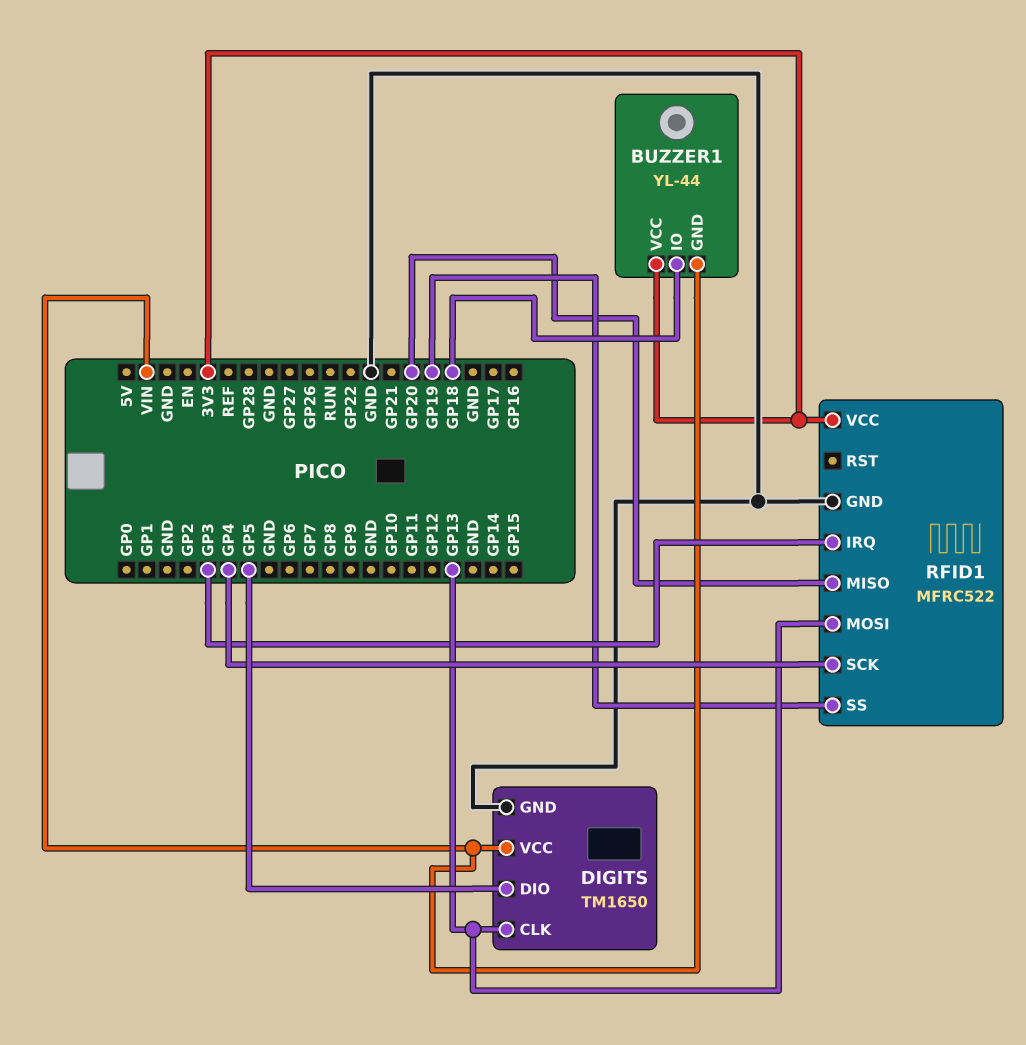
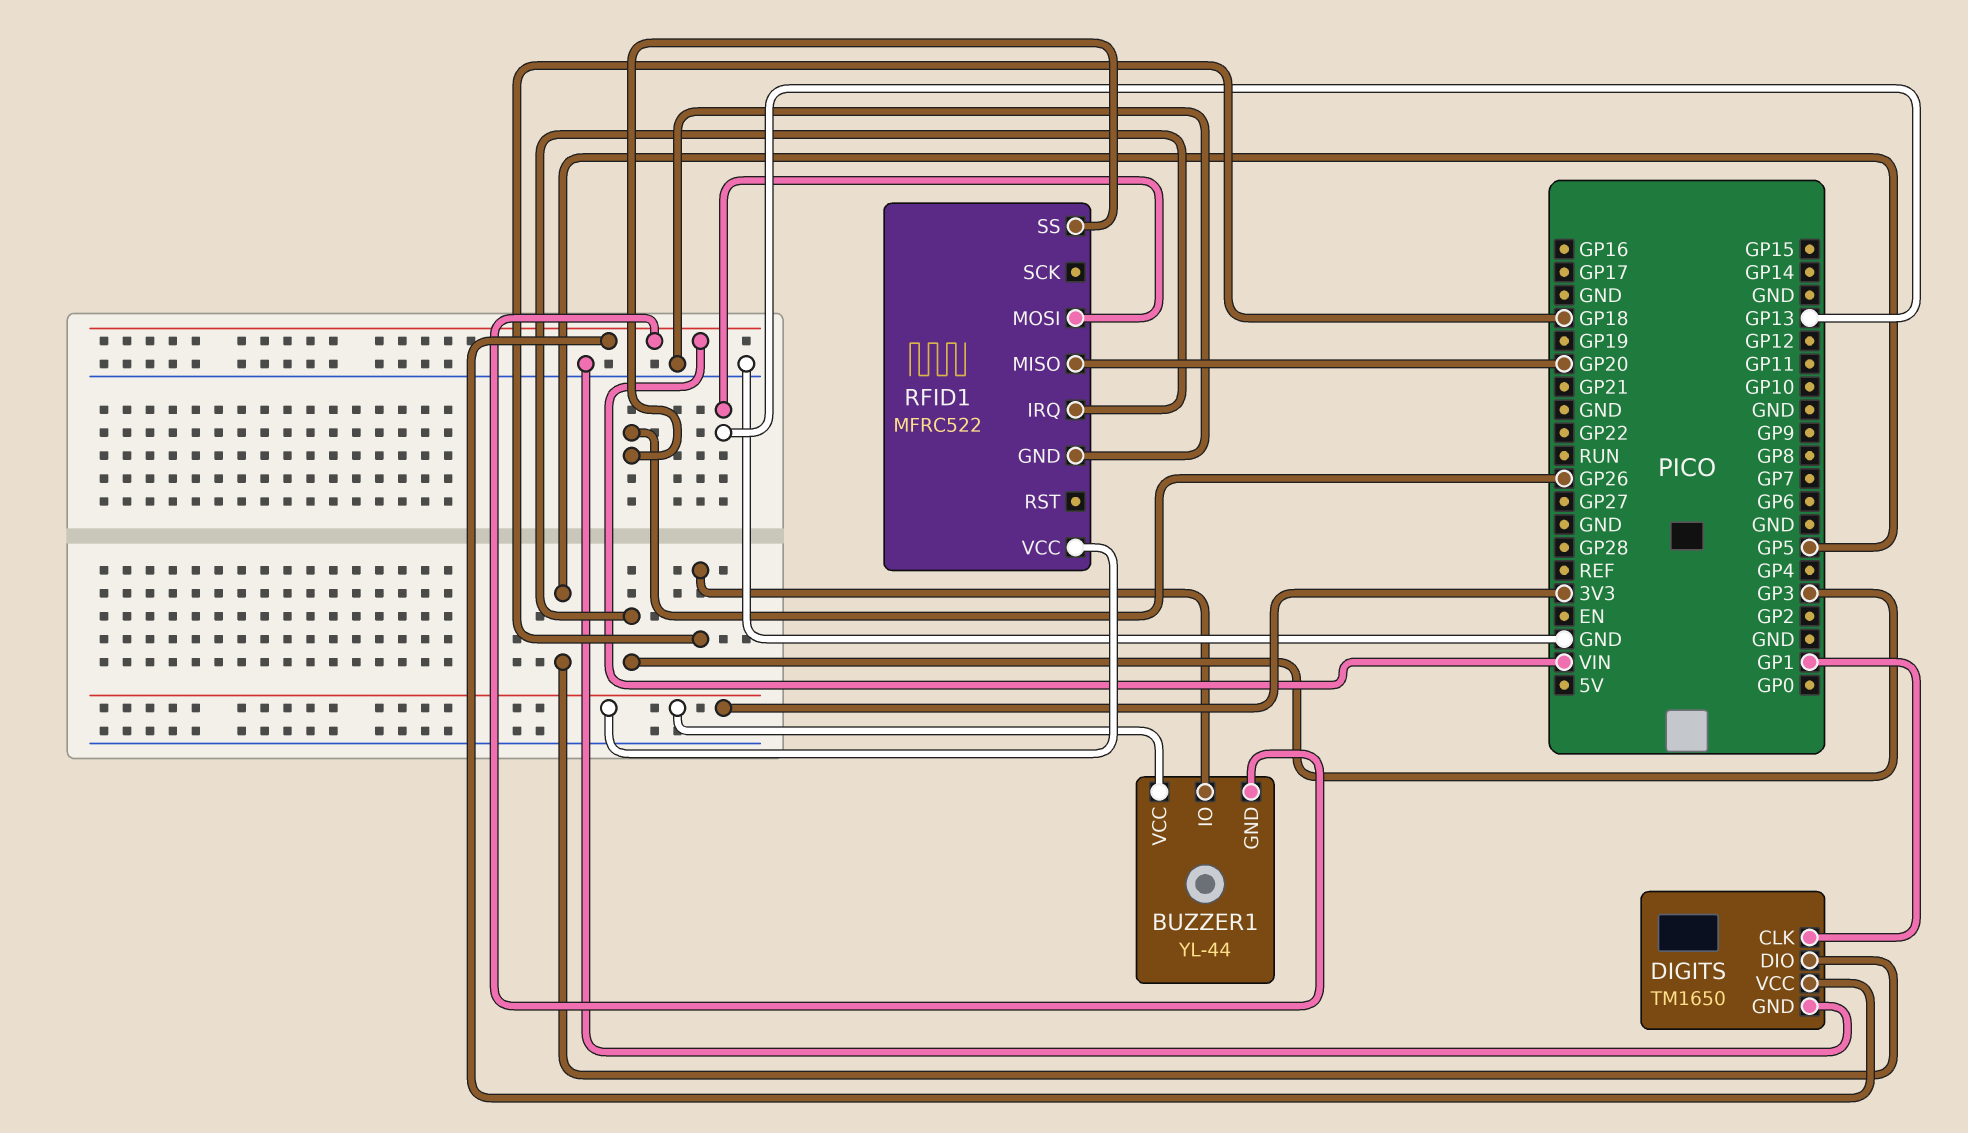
DIGITS pin CLK: GP13 -> GP1
RFID1 pin SCK: GP4 -> none
RFID1 pin SS: GP19 -> GP26

